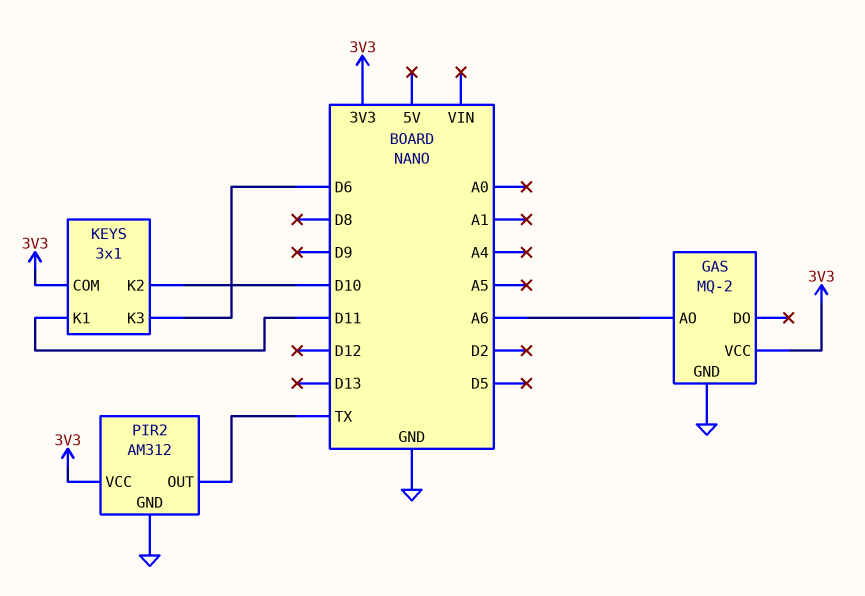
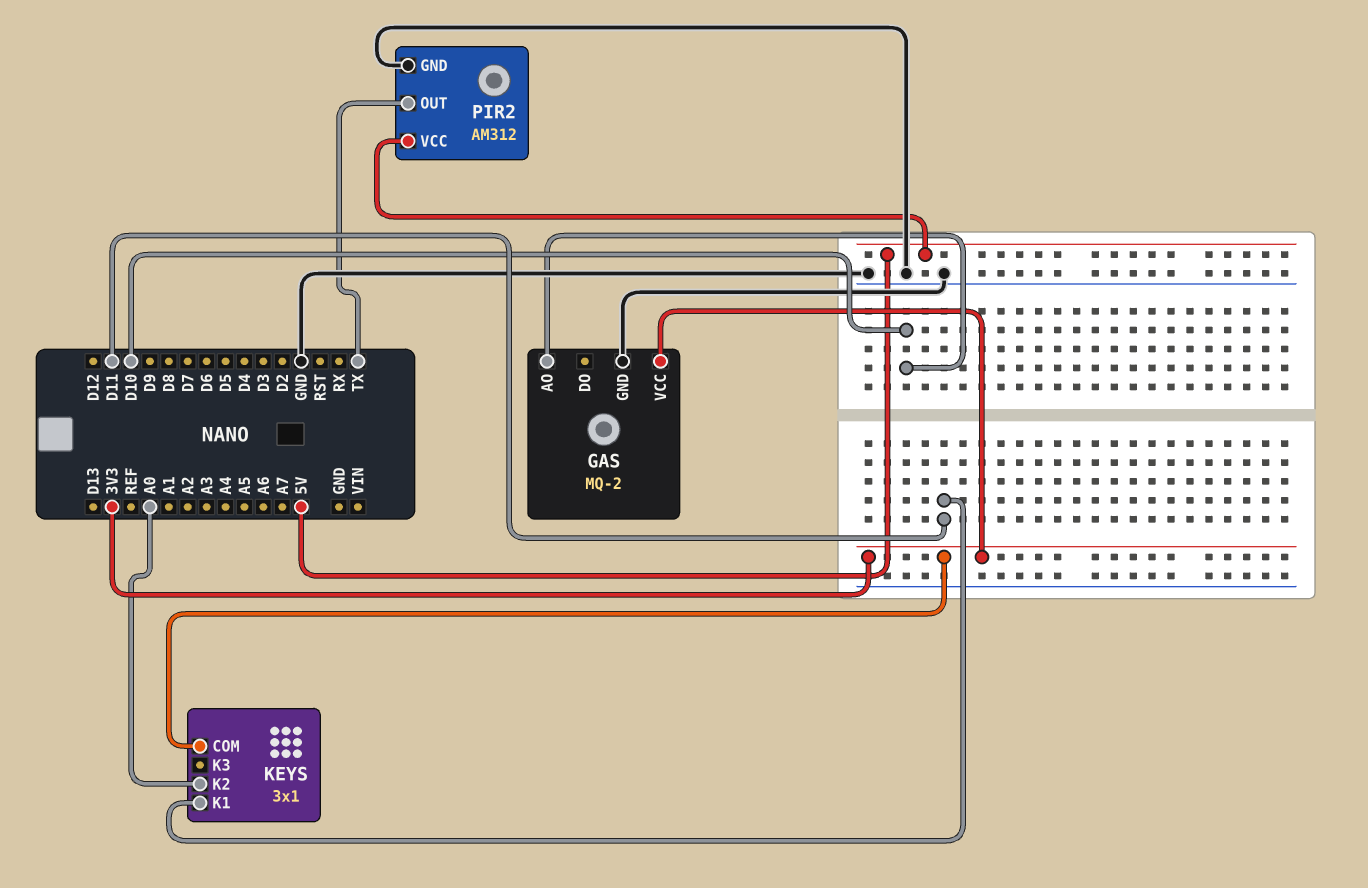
GAS pin AO: A6 -> D10
KEYS pin K2: D10 -> A0
KEYS pin K3: D6 -> none
PIR2 pin VCC: 3V3 -> 5V

